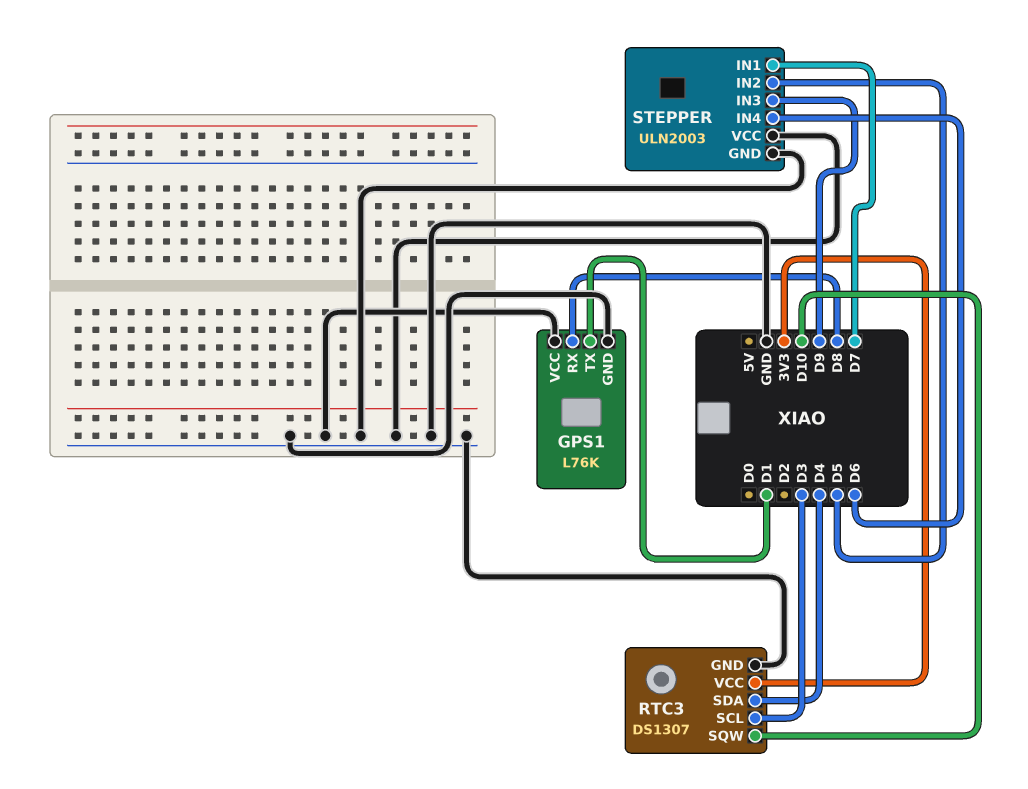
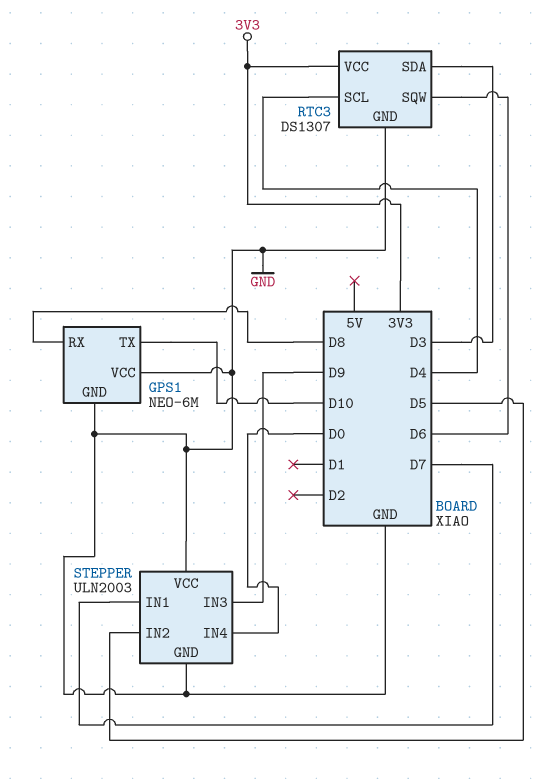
GPS1: L76K -> NEO-6M
GPS1 pin TX: D1 -> D10
RTC3 pin SCL: D3 -> D4
RTC3 pin SDA: D4 -> D3
RTC3 pin SQW: D10 -> D6
STEPPER pin IN4: D6 -> D0

